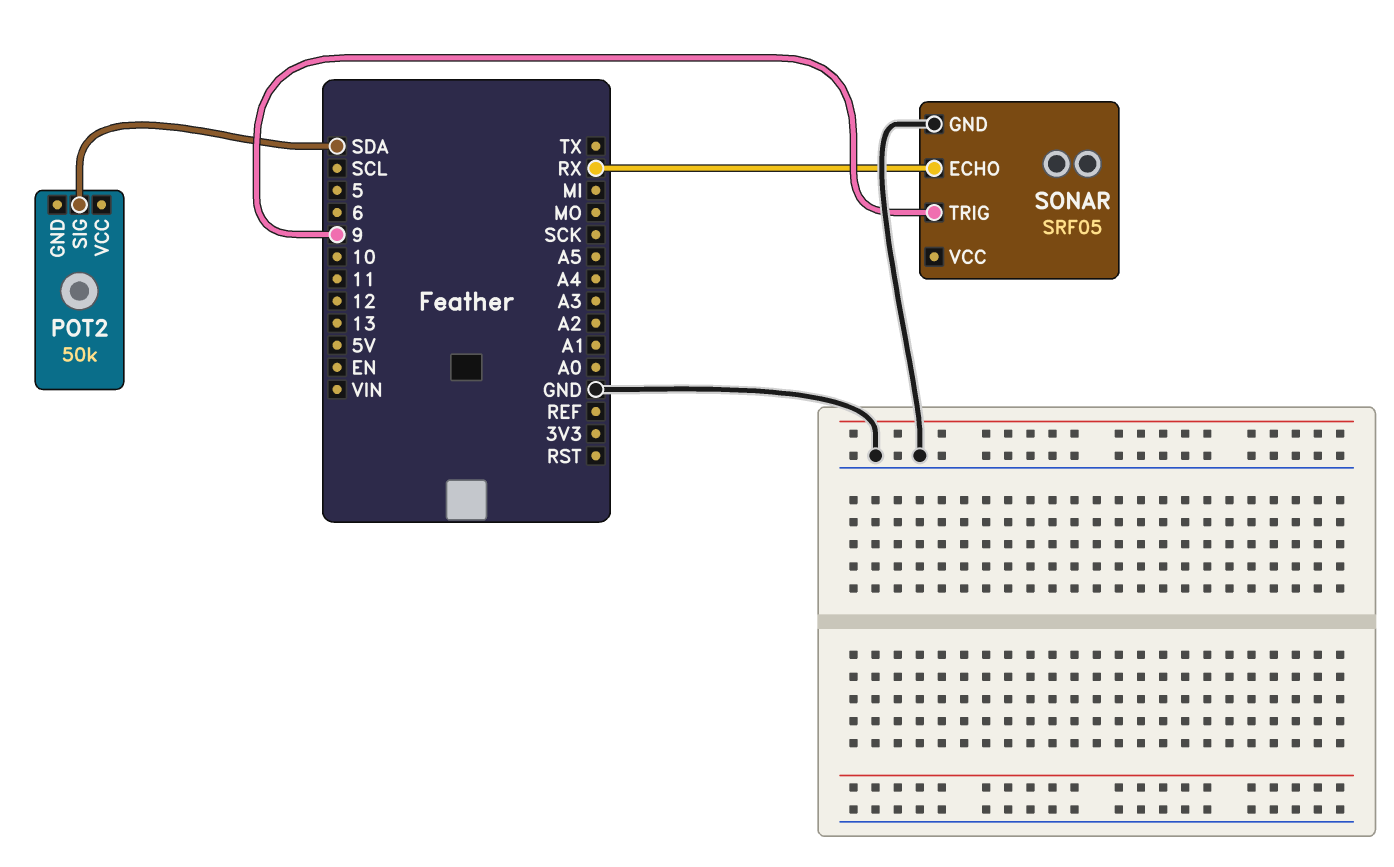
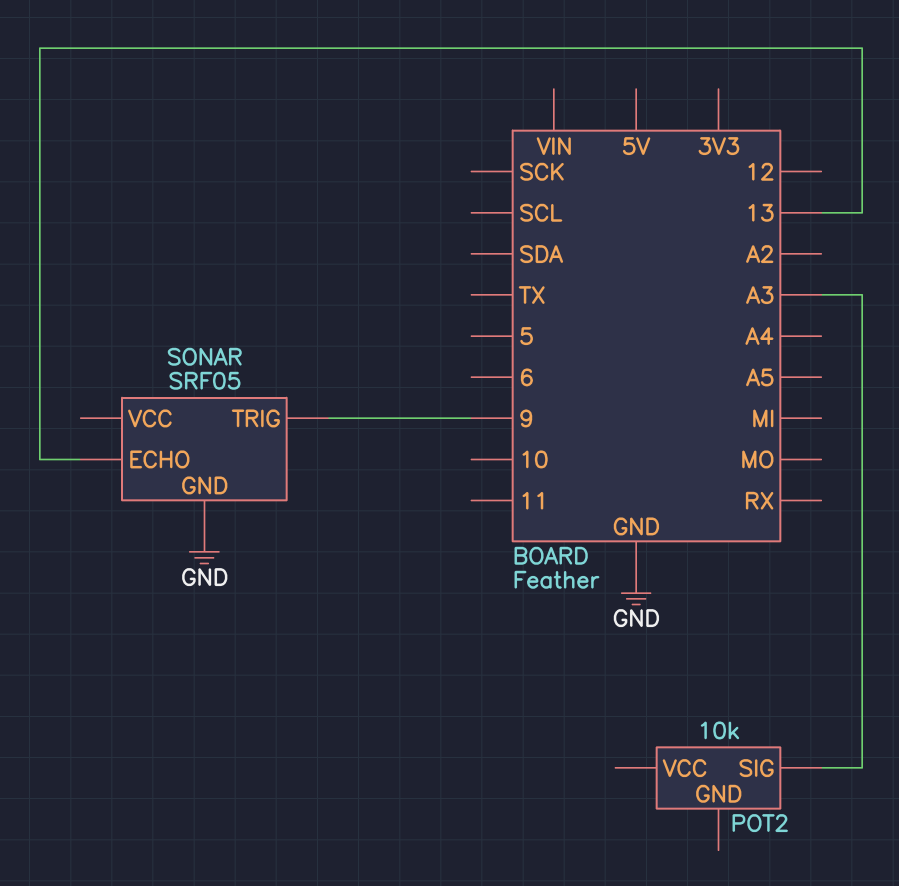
POT2: 50k -> 10k
POT2 pin SIG: SDA -> A3
SONAR pin ECHO: RX -> 13

